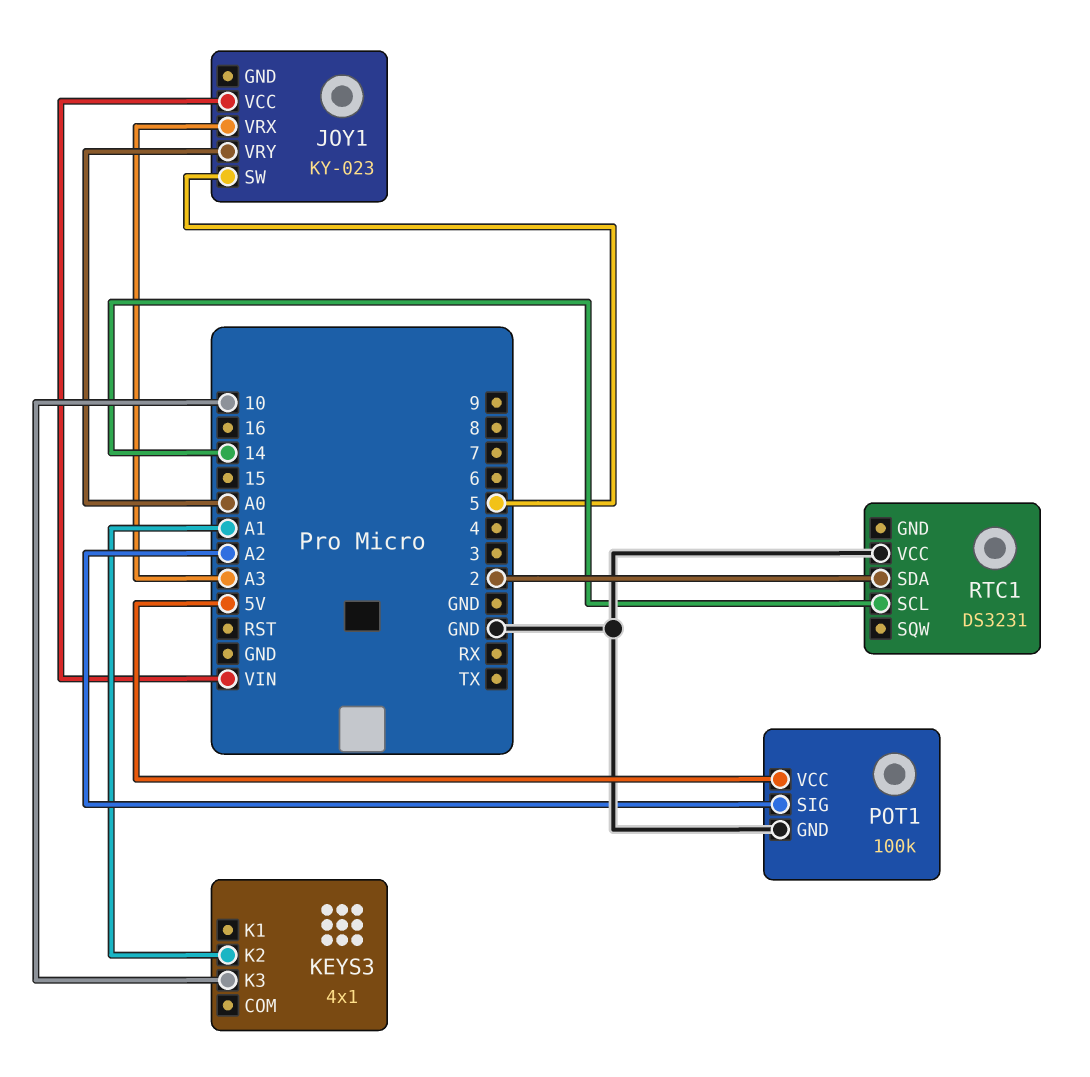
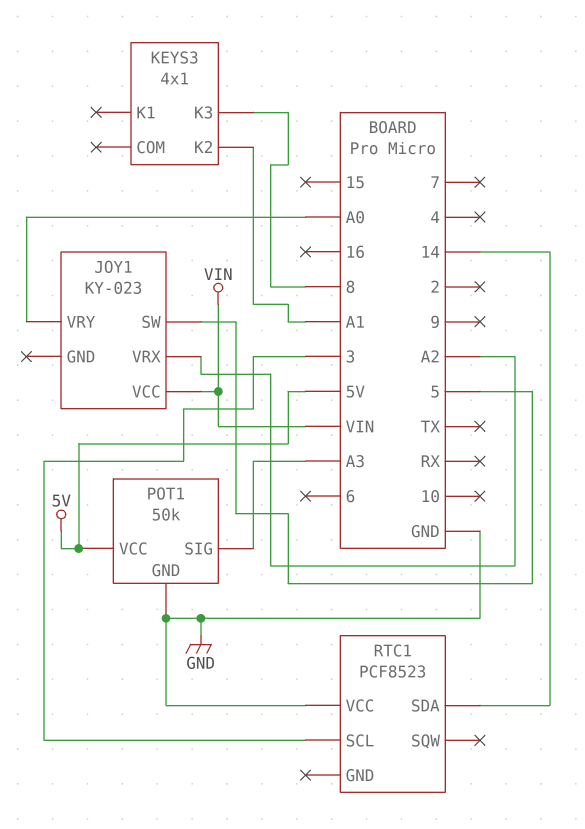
JOY1 pin VRX: A3 -> A2
KEYS3 pin K3: 10 -> 8
POT1: 100k -> 50k
POT1 pin SIG: A2 -> A3
RTC1: DS3231 -> PCF8523
RTC1 pin SCL: 14 -> 3
RTC1 pin SDA: 2 -> 14

